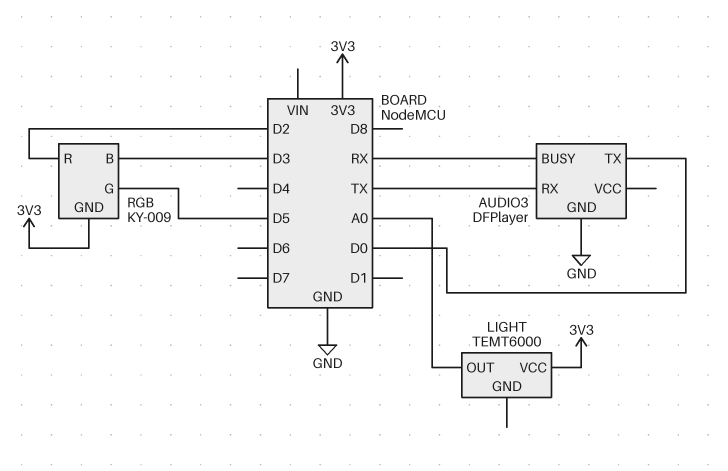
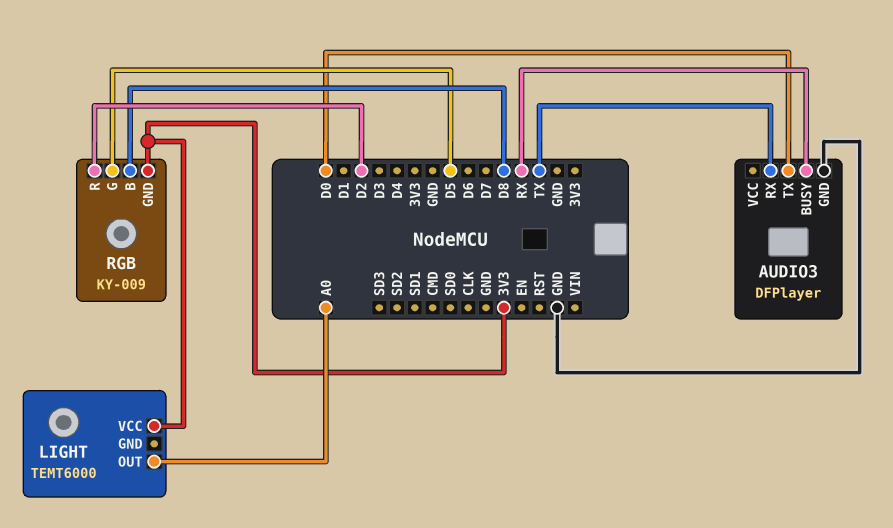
RGB pin B: D3 -> D8

